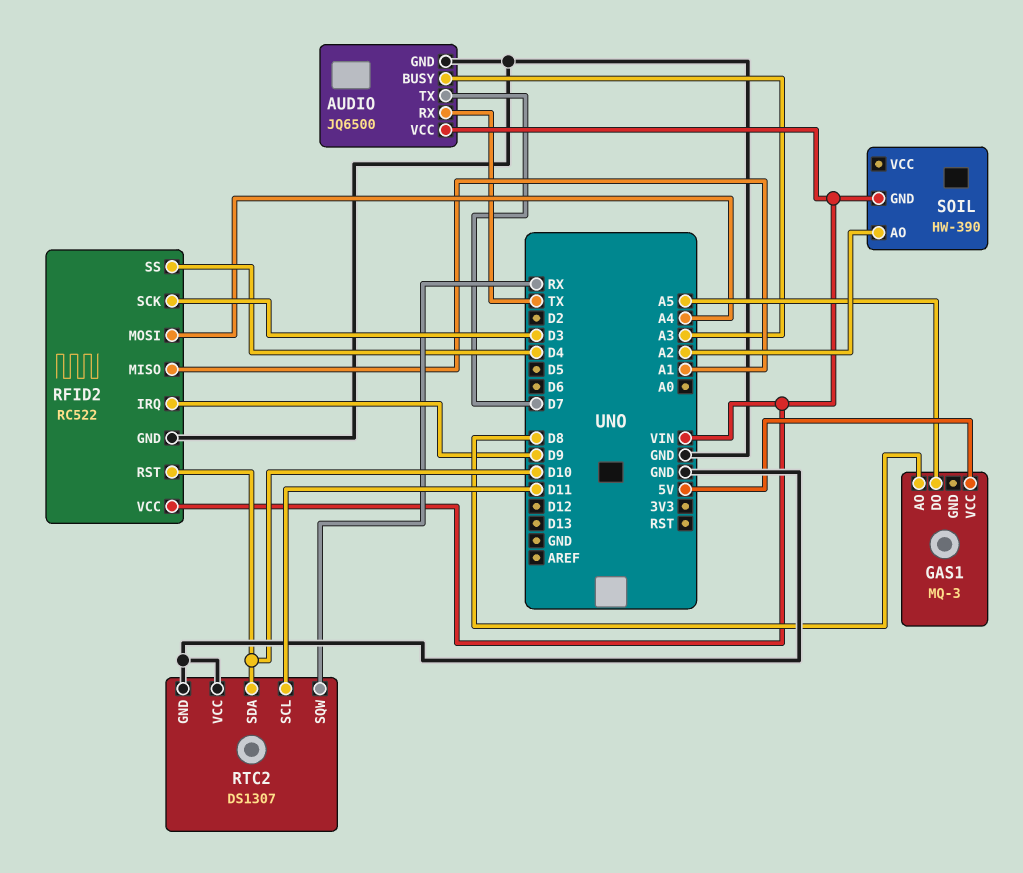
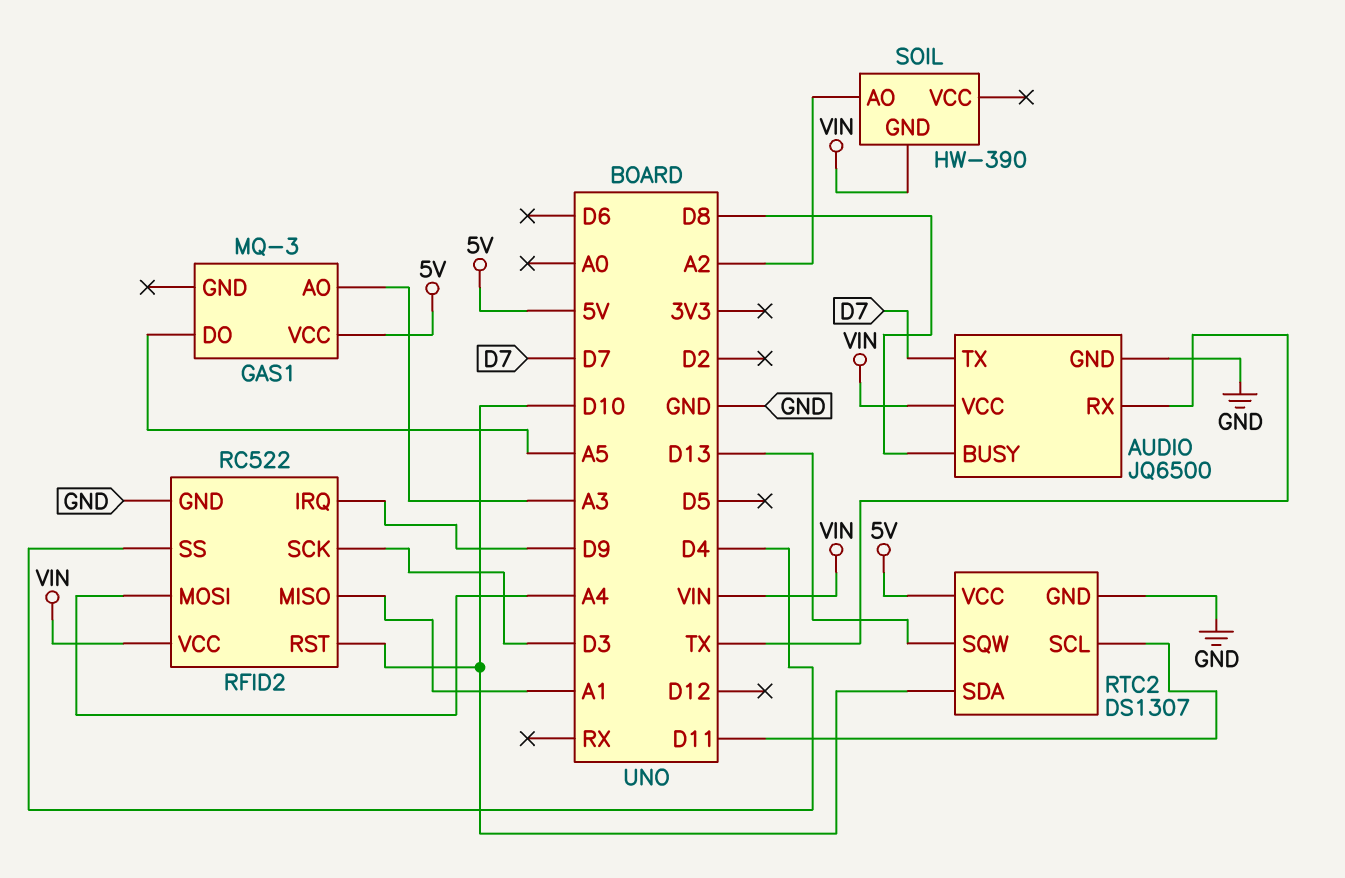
AUDIO pin BUSY: A3 -> D8
GAS1 pin AO: D8 -> A3
RTC2 pin SQW: RX -> D13
RTC2 pin VCC: GND -> 5V

